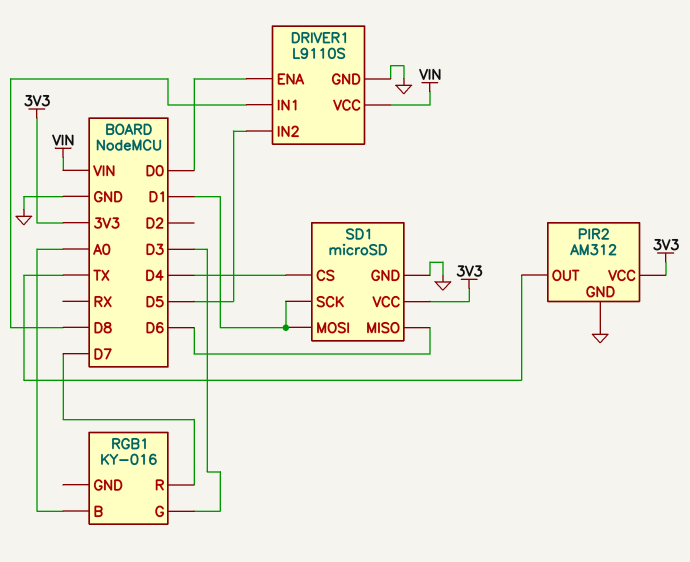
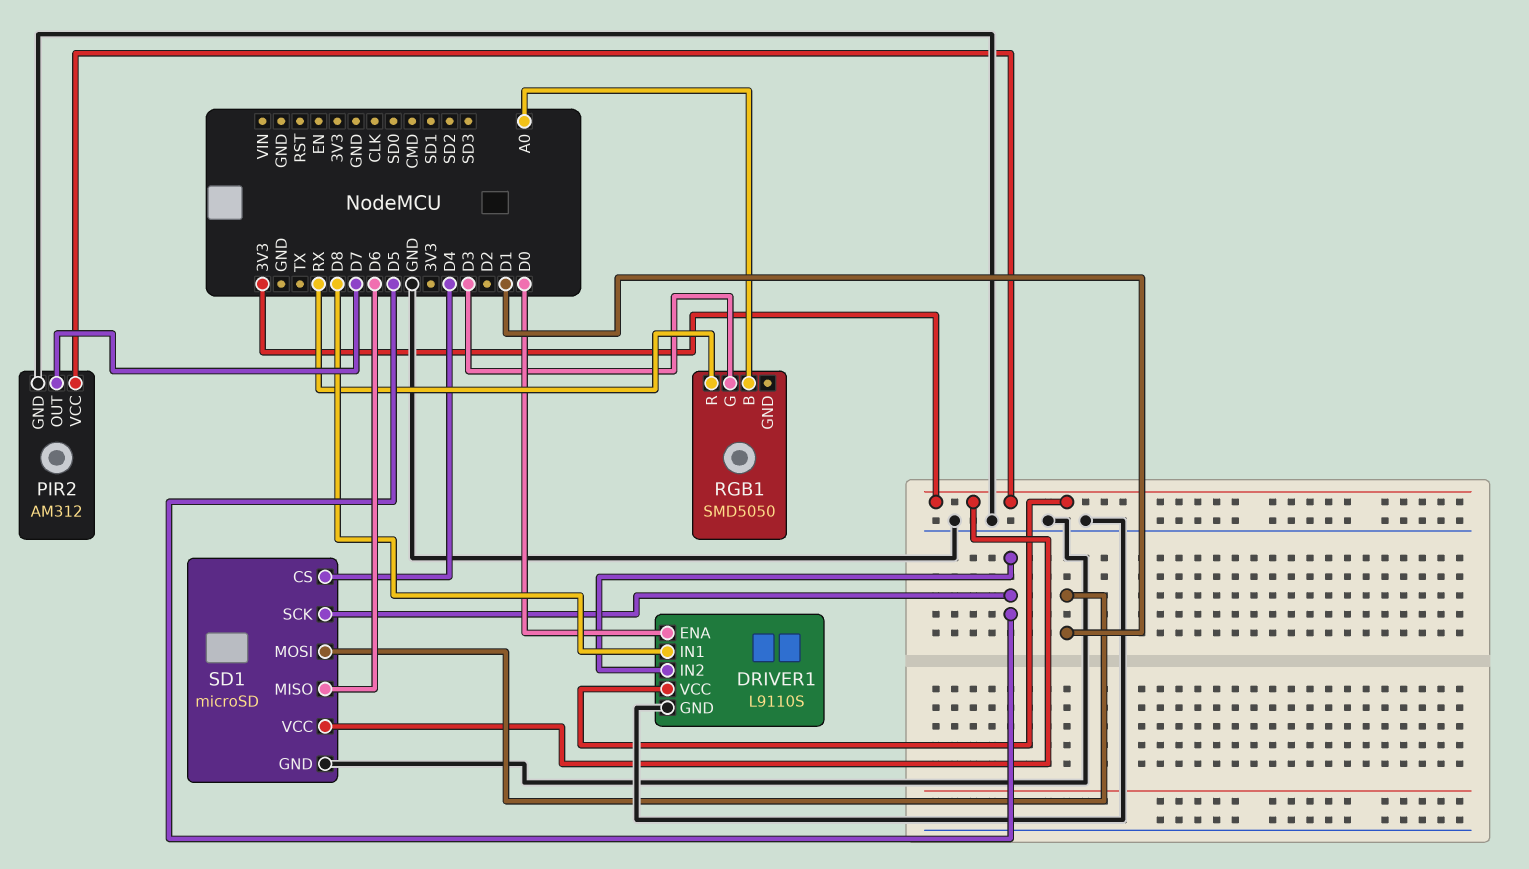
DRIVER1 pin VCC: VIN -> 3V3
PIR2 pin OUT: TX -> D7
RGB1: KY-016 -> SMD5050
RGB1 pin R: D7 -> RX
SD1 pin SCK: D1 -> D5

